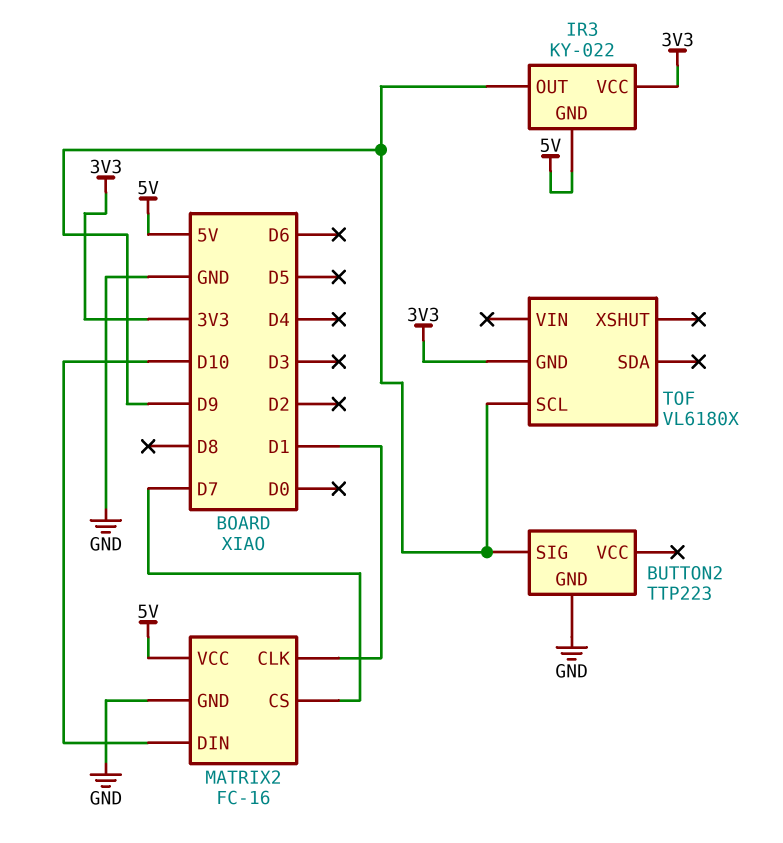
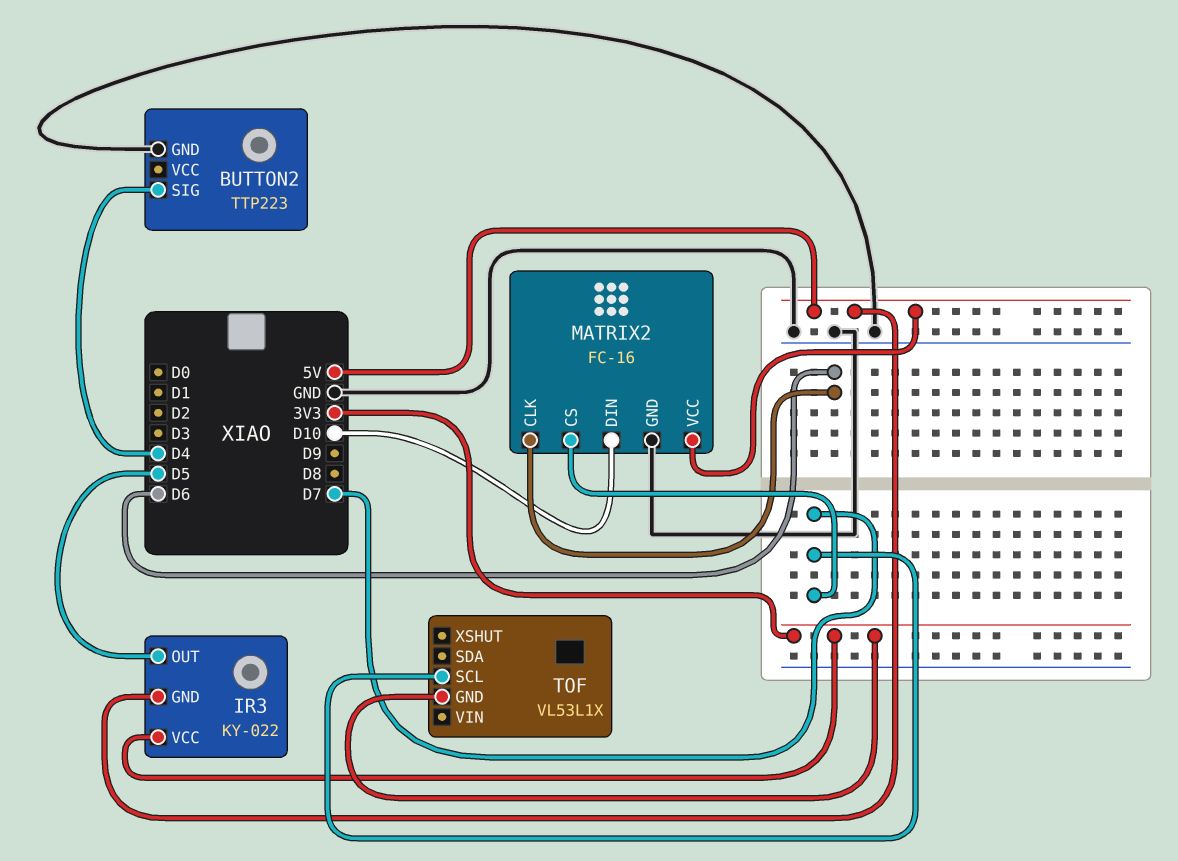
BUTTON2 pin SIG: D9 -> D4
IR3 pin OUT: D9 -> D5
MATRIX2 pin CLK: D1 -> D6
TOF: VL6180X -> VL53L1X
TOF pin SCL: D9 -> D7

